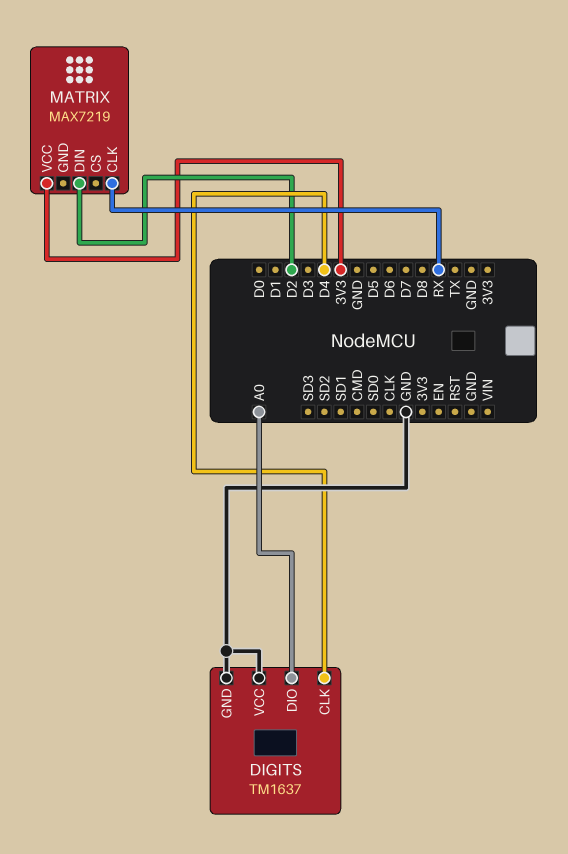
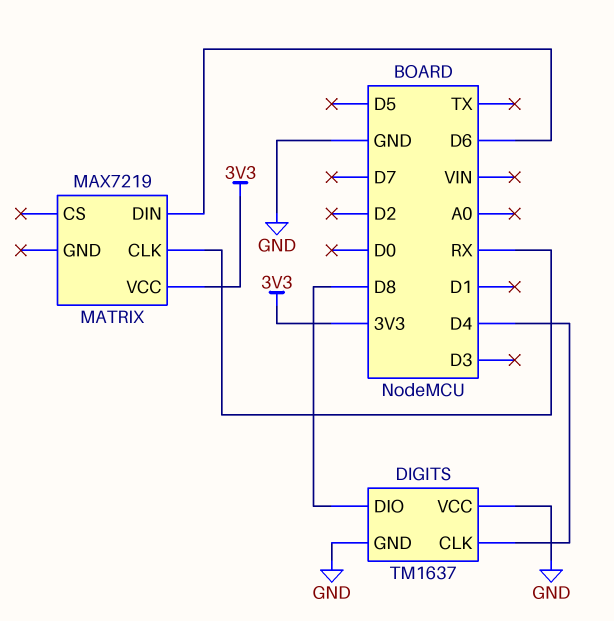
DIGITS pin DIO: A0 -> D8
MATRIX pin DIN: D2 -> D6

